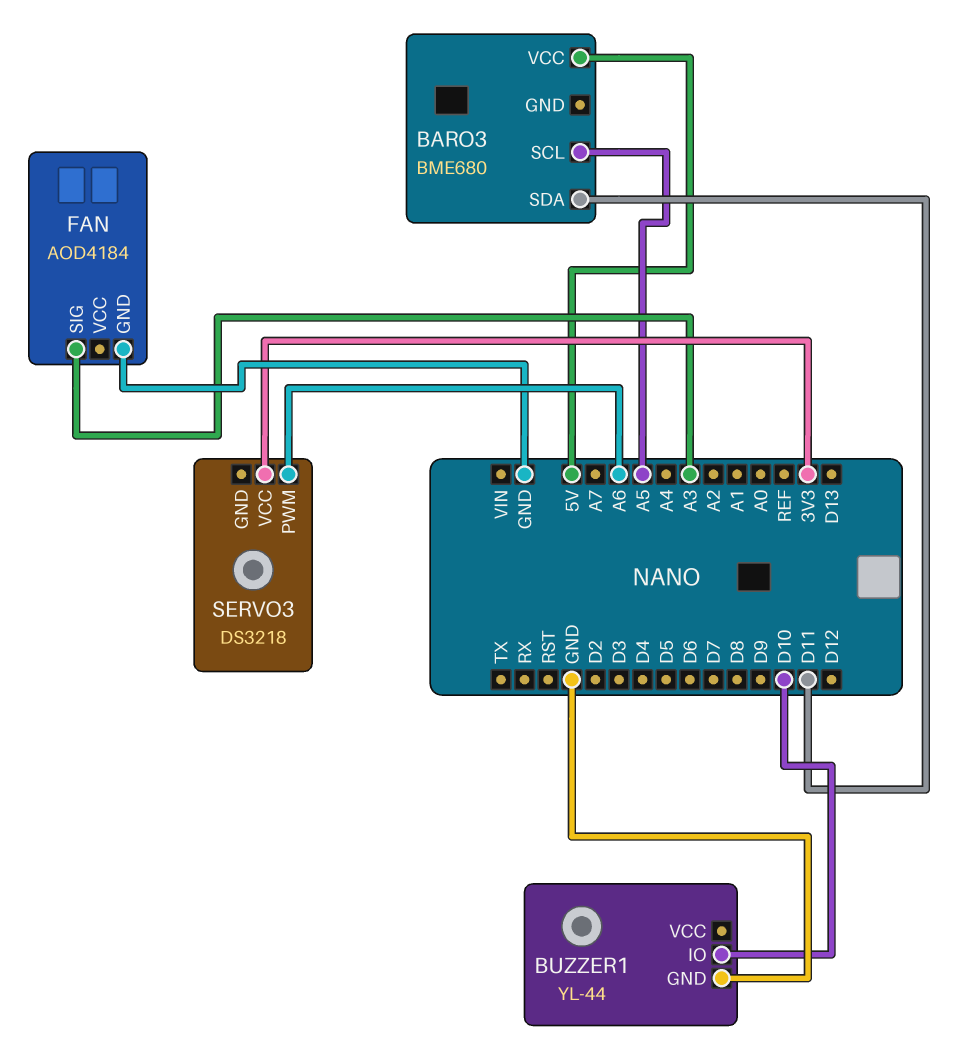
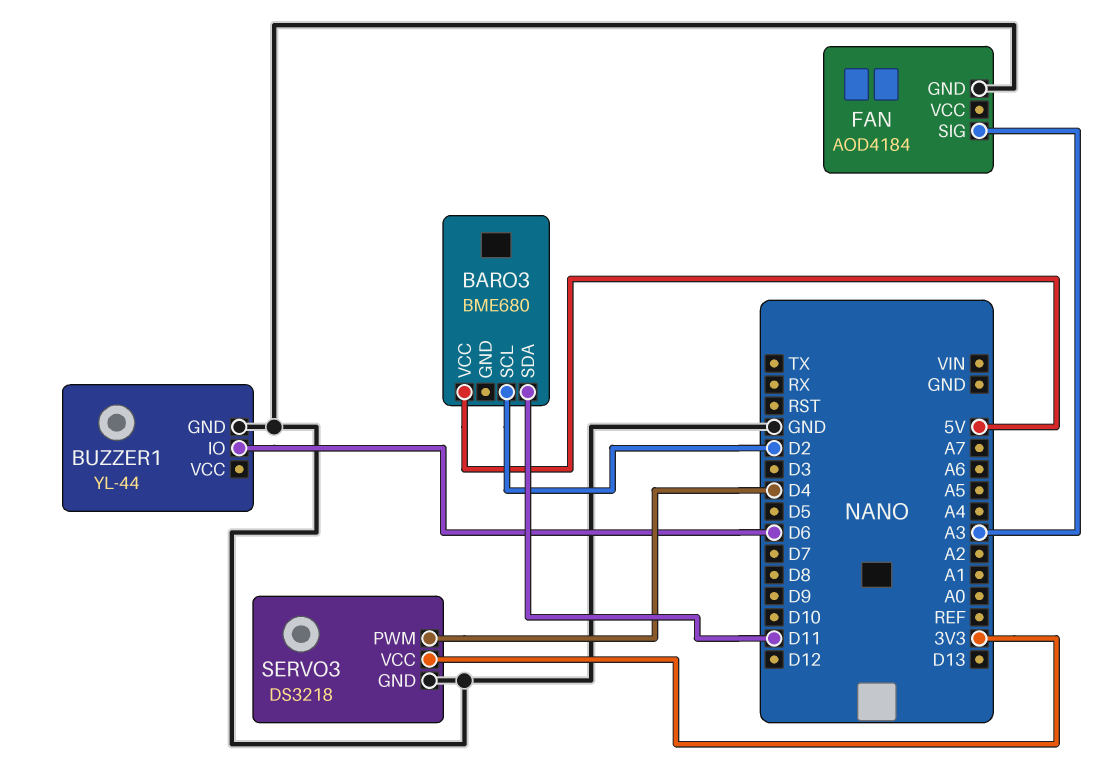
BARO3 pin SCL: A5 -> D2
BUZZER1 pin IO: D10 -> D6
SERVO3 pin GND: none -> GND
SERVO3 pin PWM: A6 -> D4

